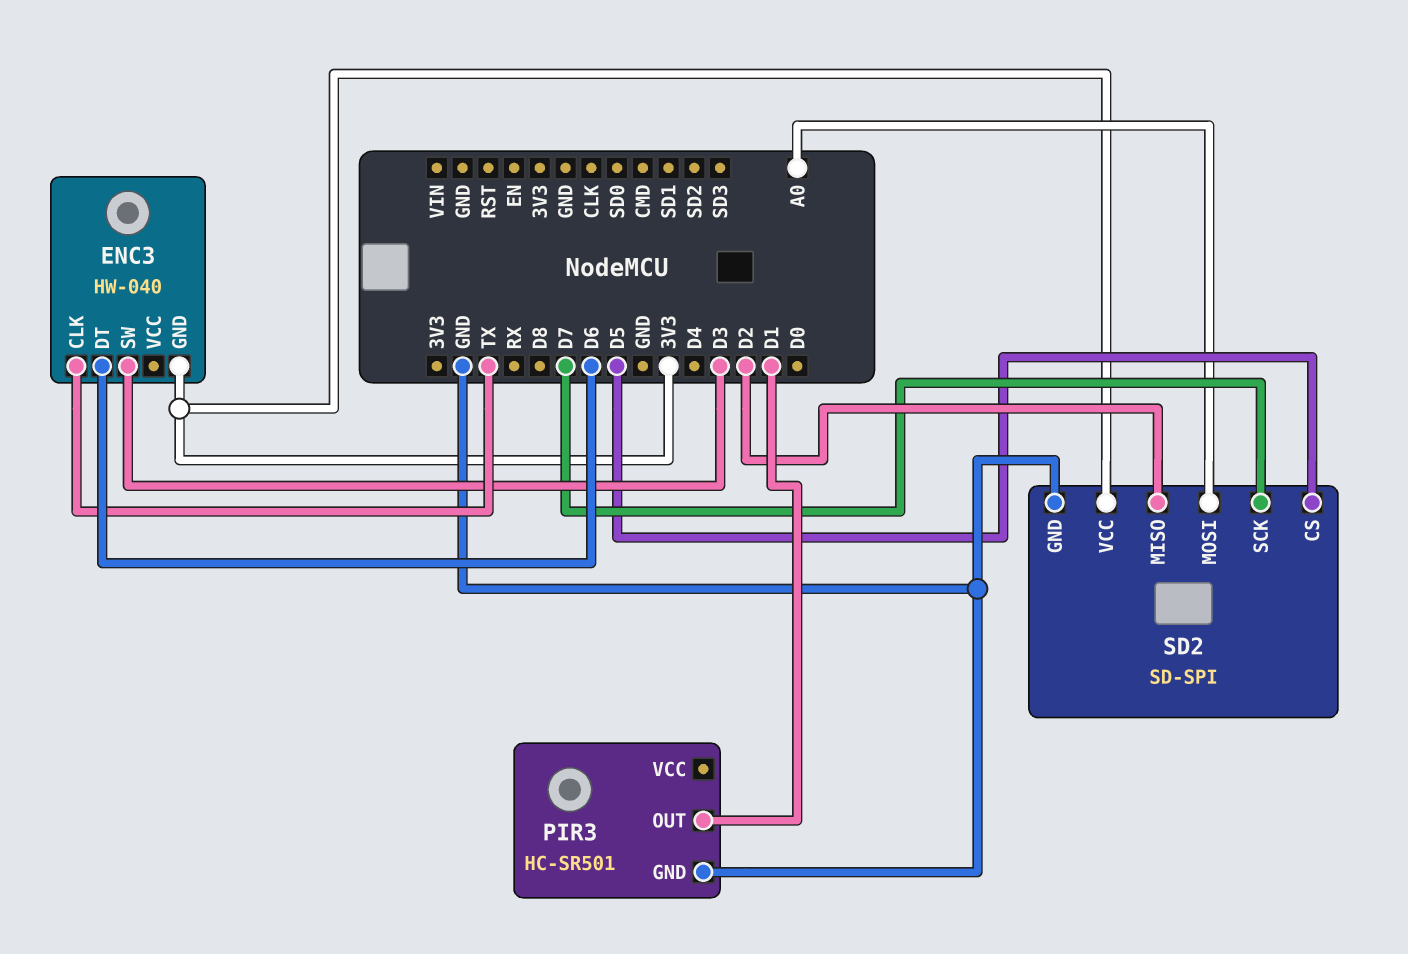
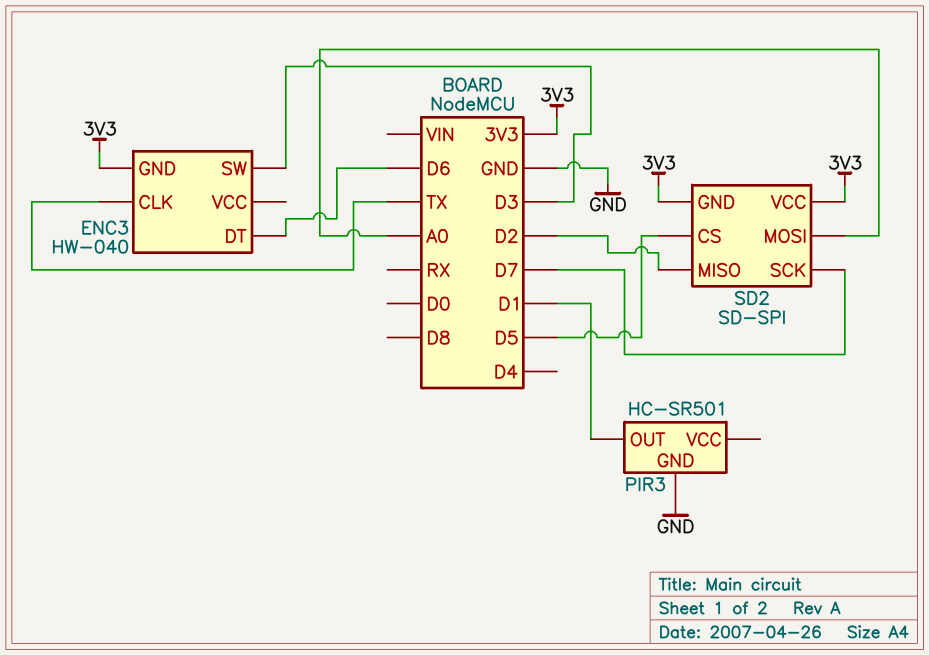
SD2 pin GND: GND -> 3V3

